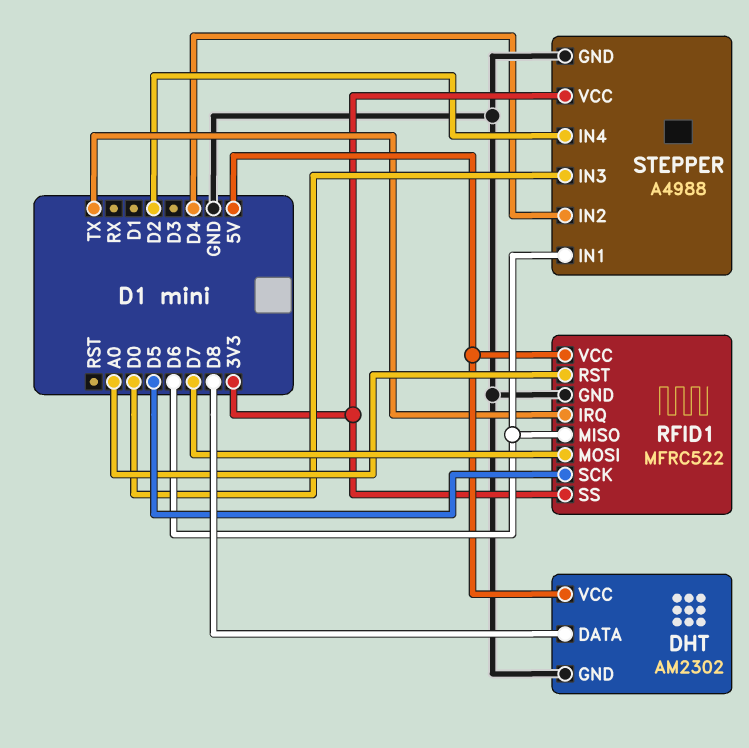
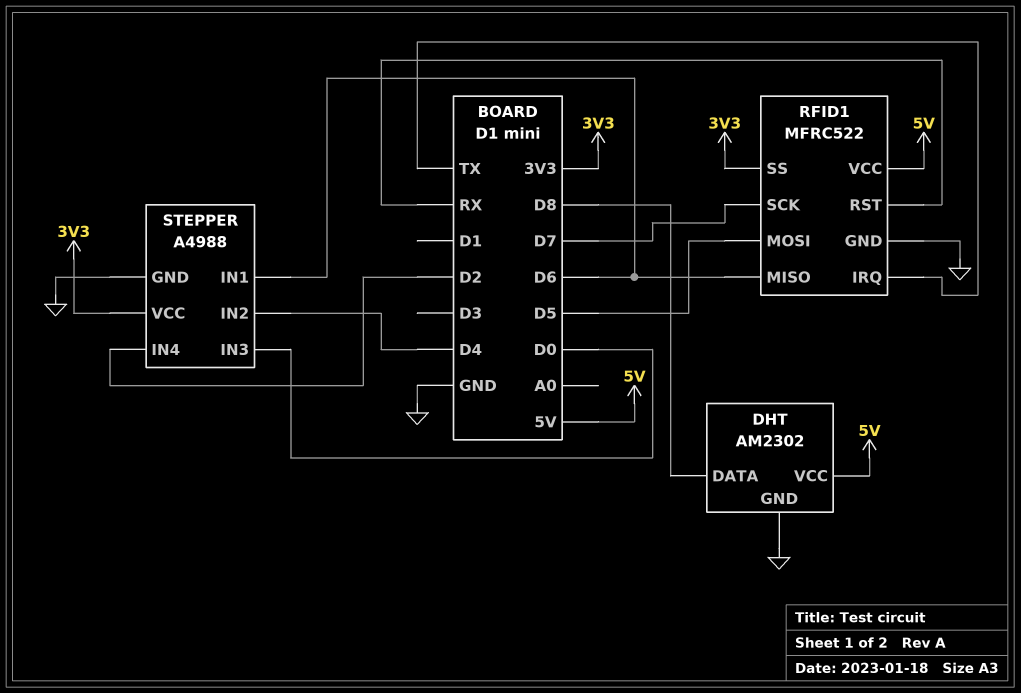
RFID1 pin MOSI: D7 -> D5
RFID1 pin RST: A0 -> RX
RFID1 pin SCK: D5 -> D7

